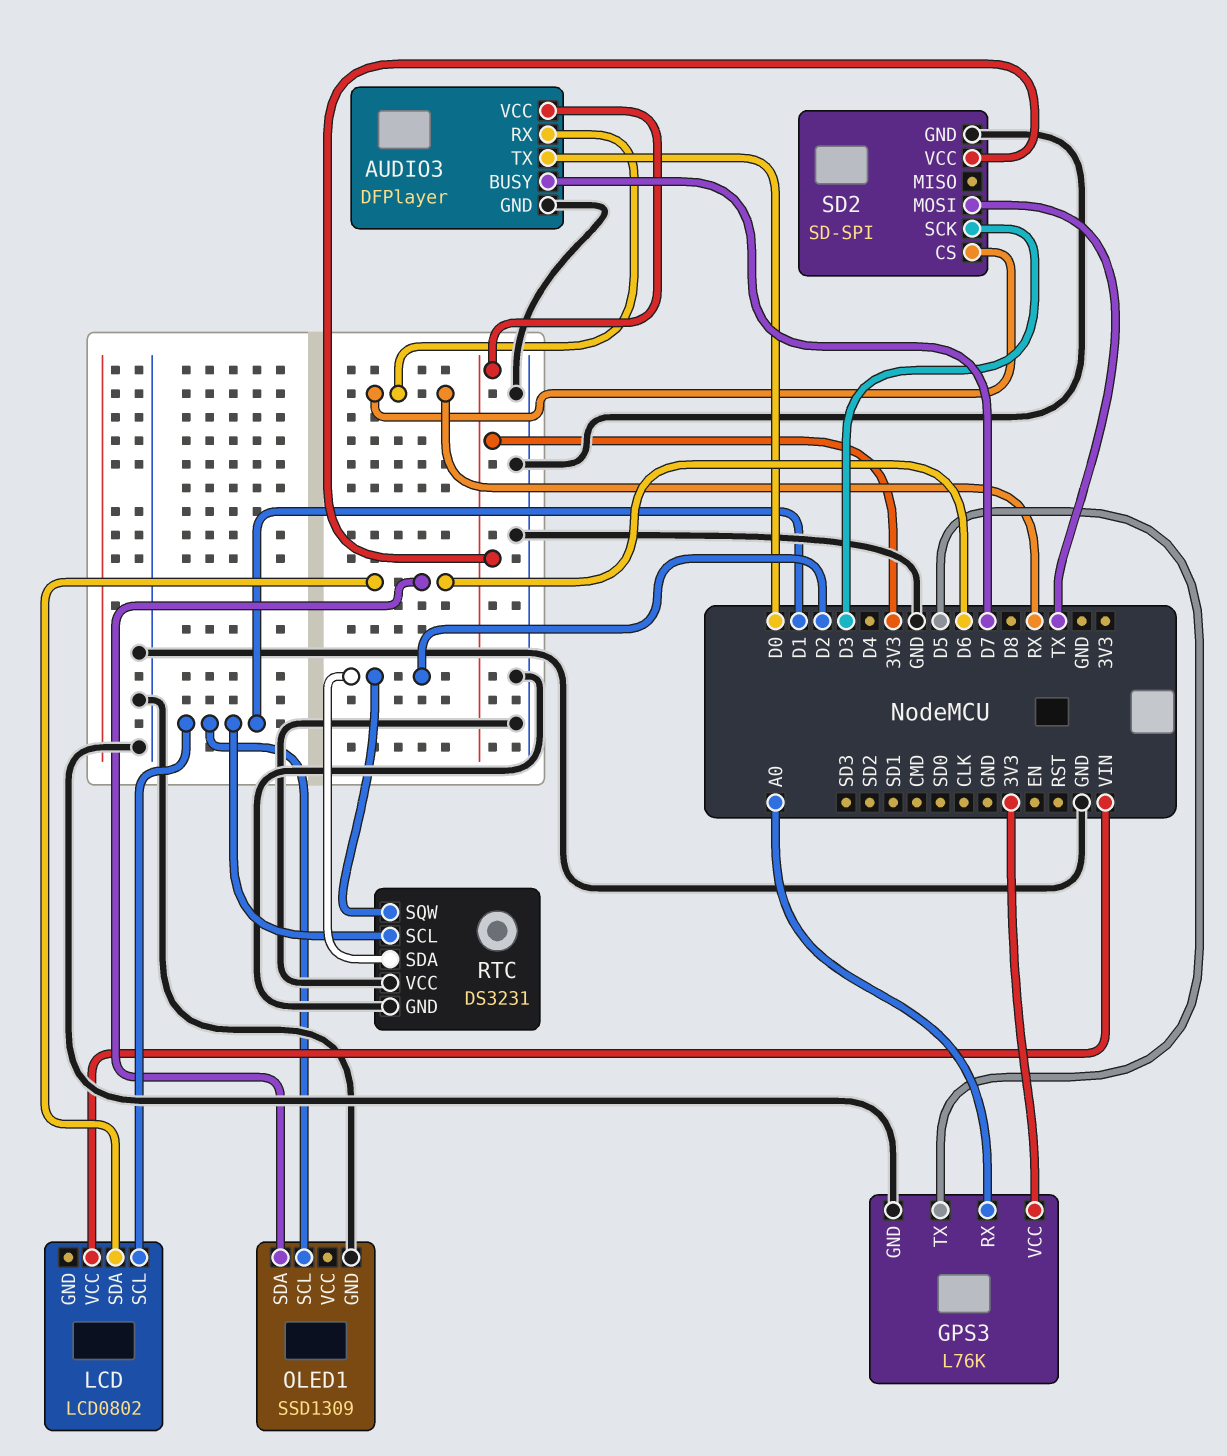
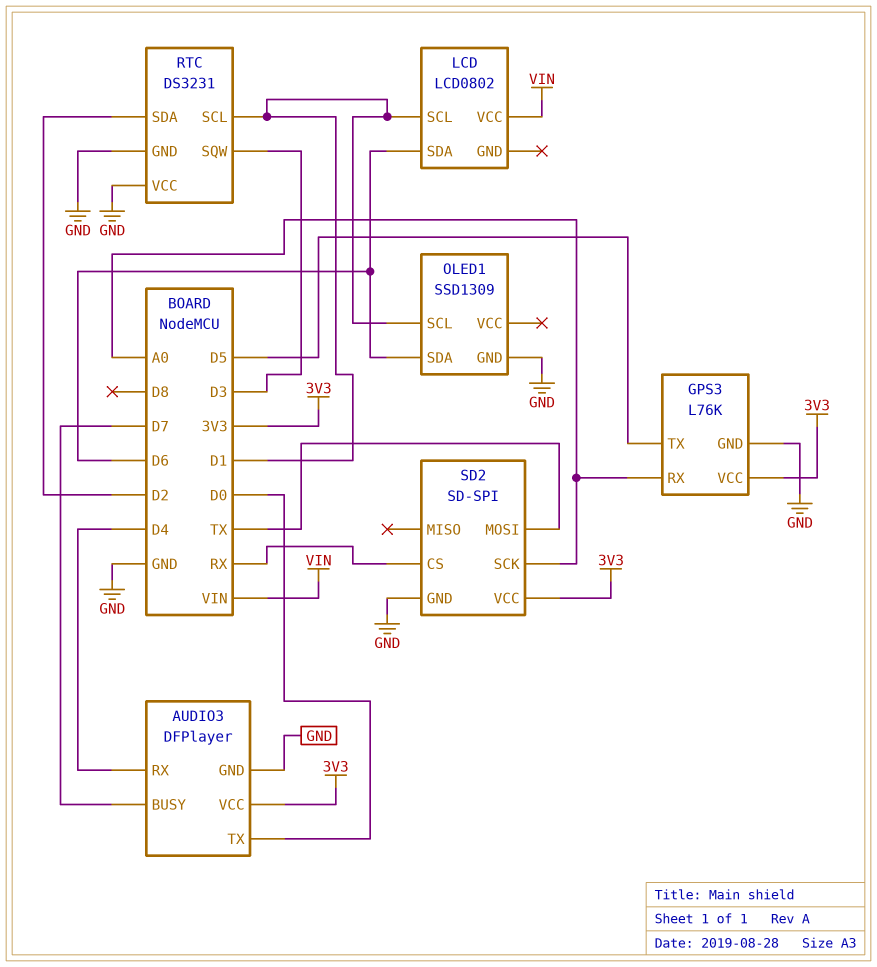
AUDIO3 pin RX: RX -> D4
RTC pin SQW: D2 -> D3
SD2 pin SCK: D3 -> A0

